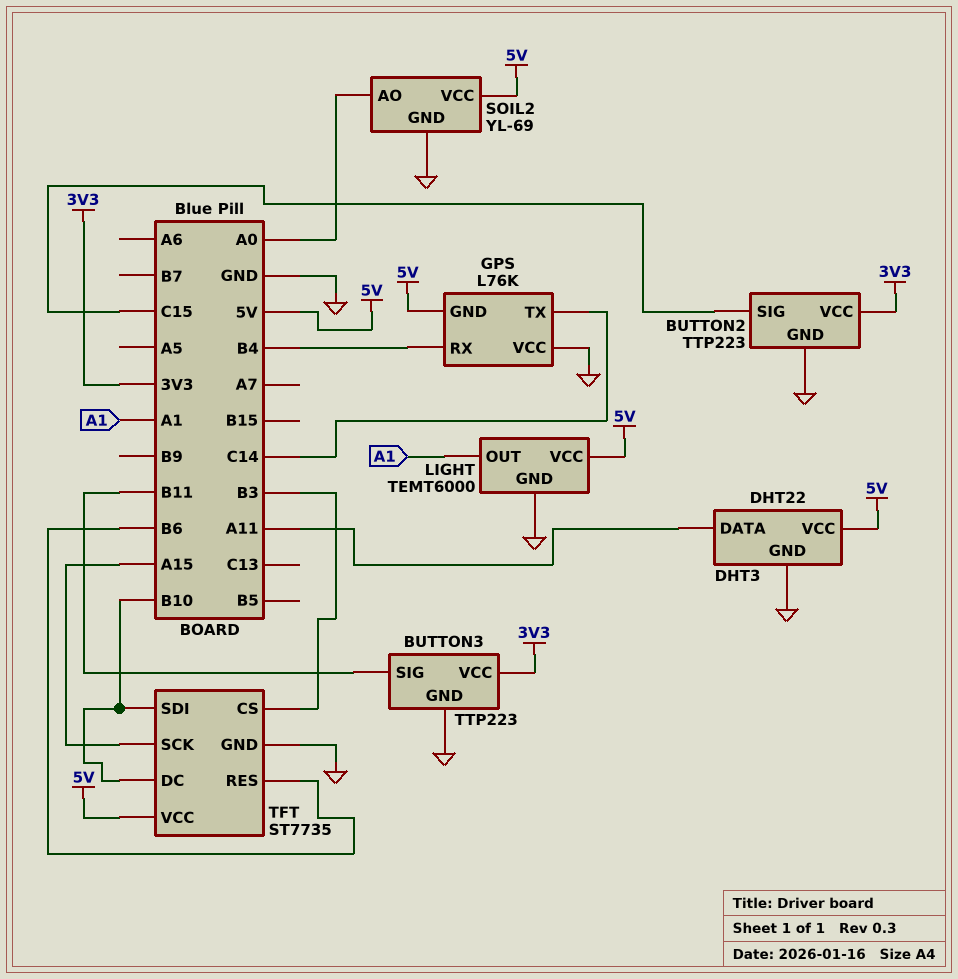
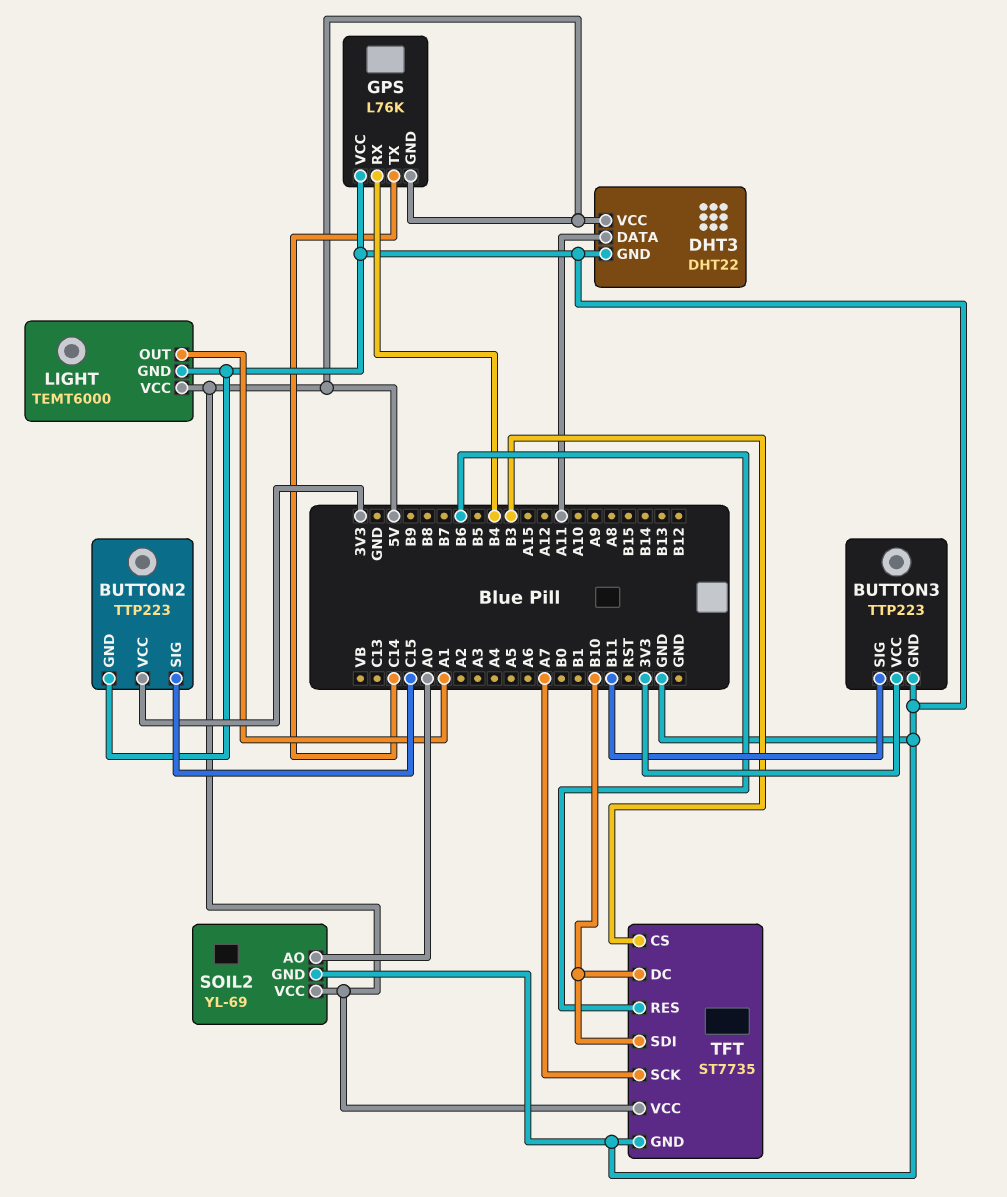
TFT pin SCK: A15 -> A7

